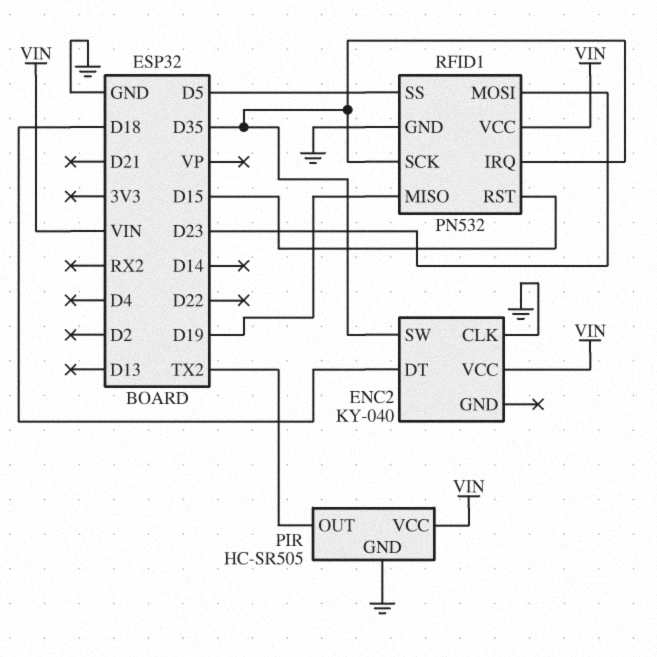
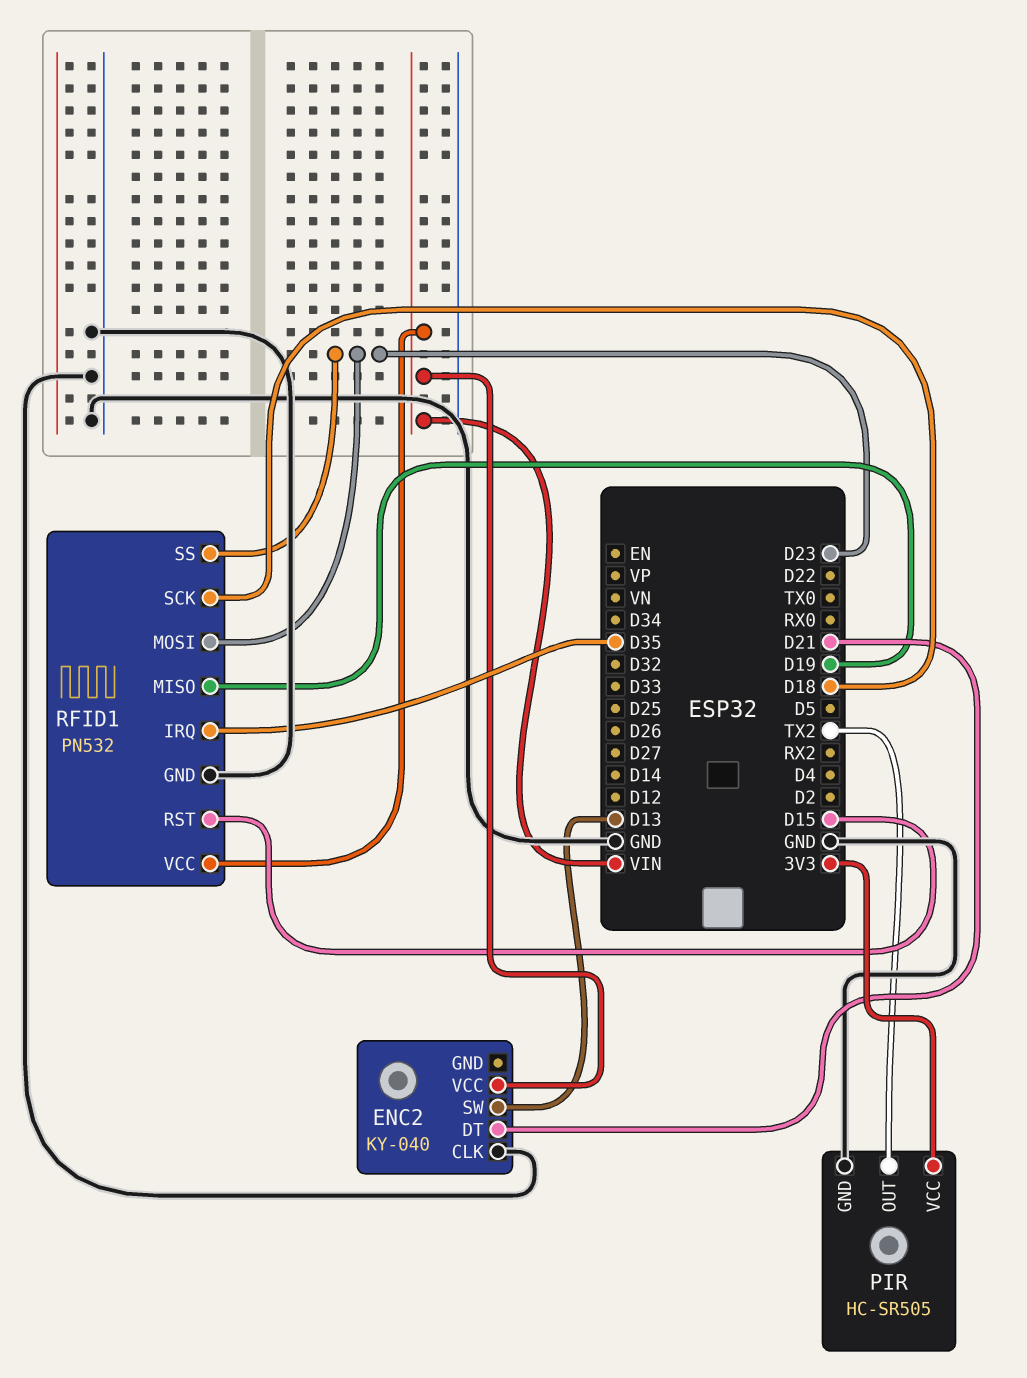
ENC2 pin DT: D18 -> D21
ENC2 pin SW: D35 -> D13
PIR pin VCC: VIN -> 3V3
RFID1 pin SCK: D35 -> D18
RFID1 pin SS: D5 -> D23

